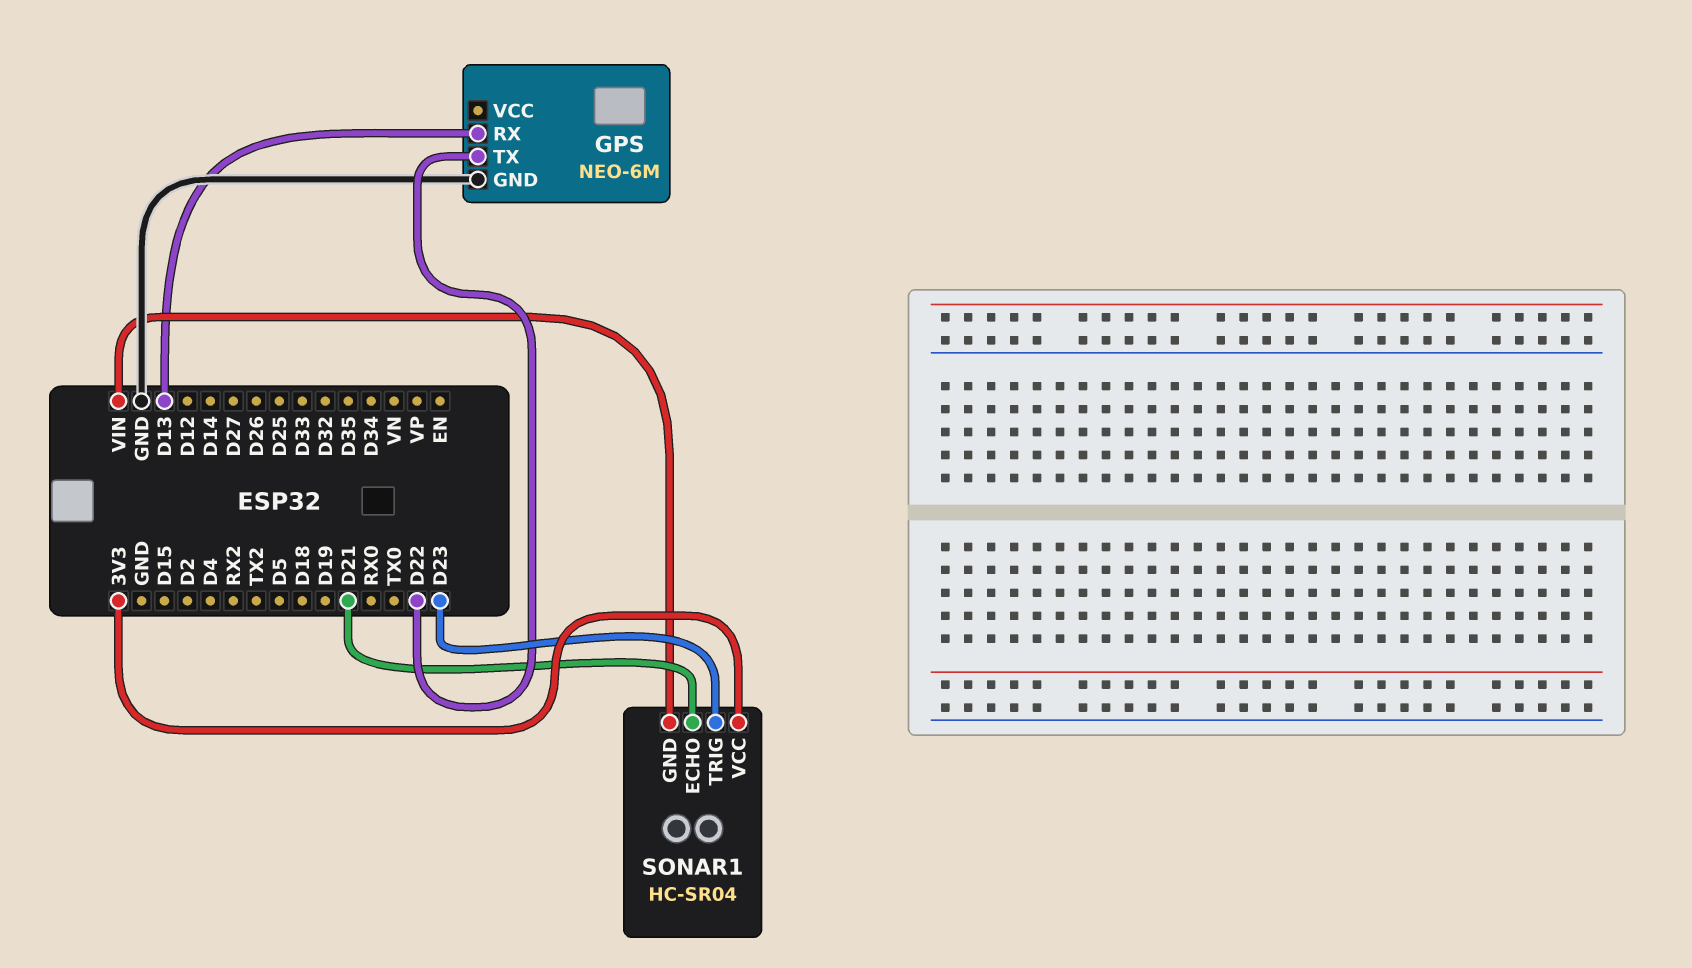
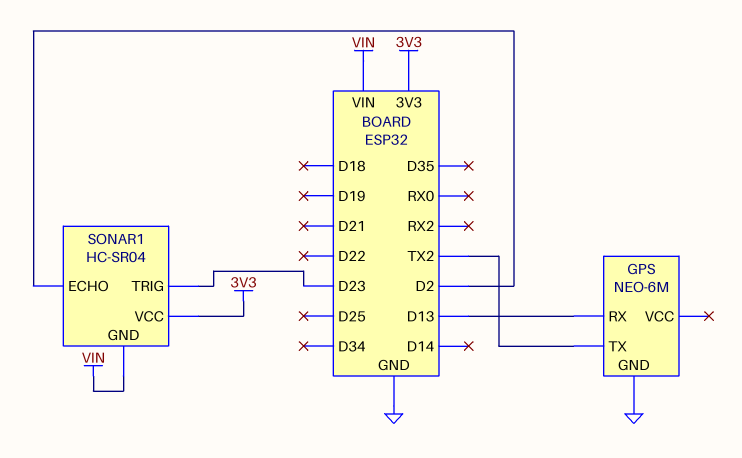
GPS pin TX: D22 -> TX2
SONAR1 pin ECHO: D21 -> D2

